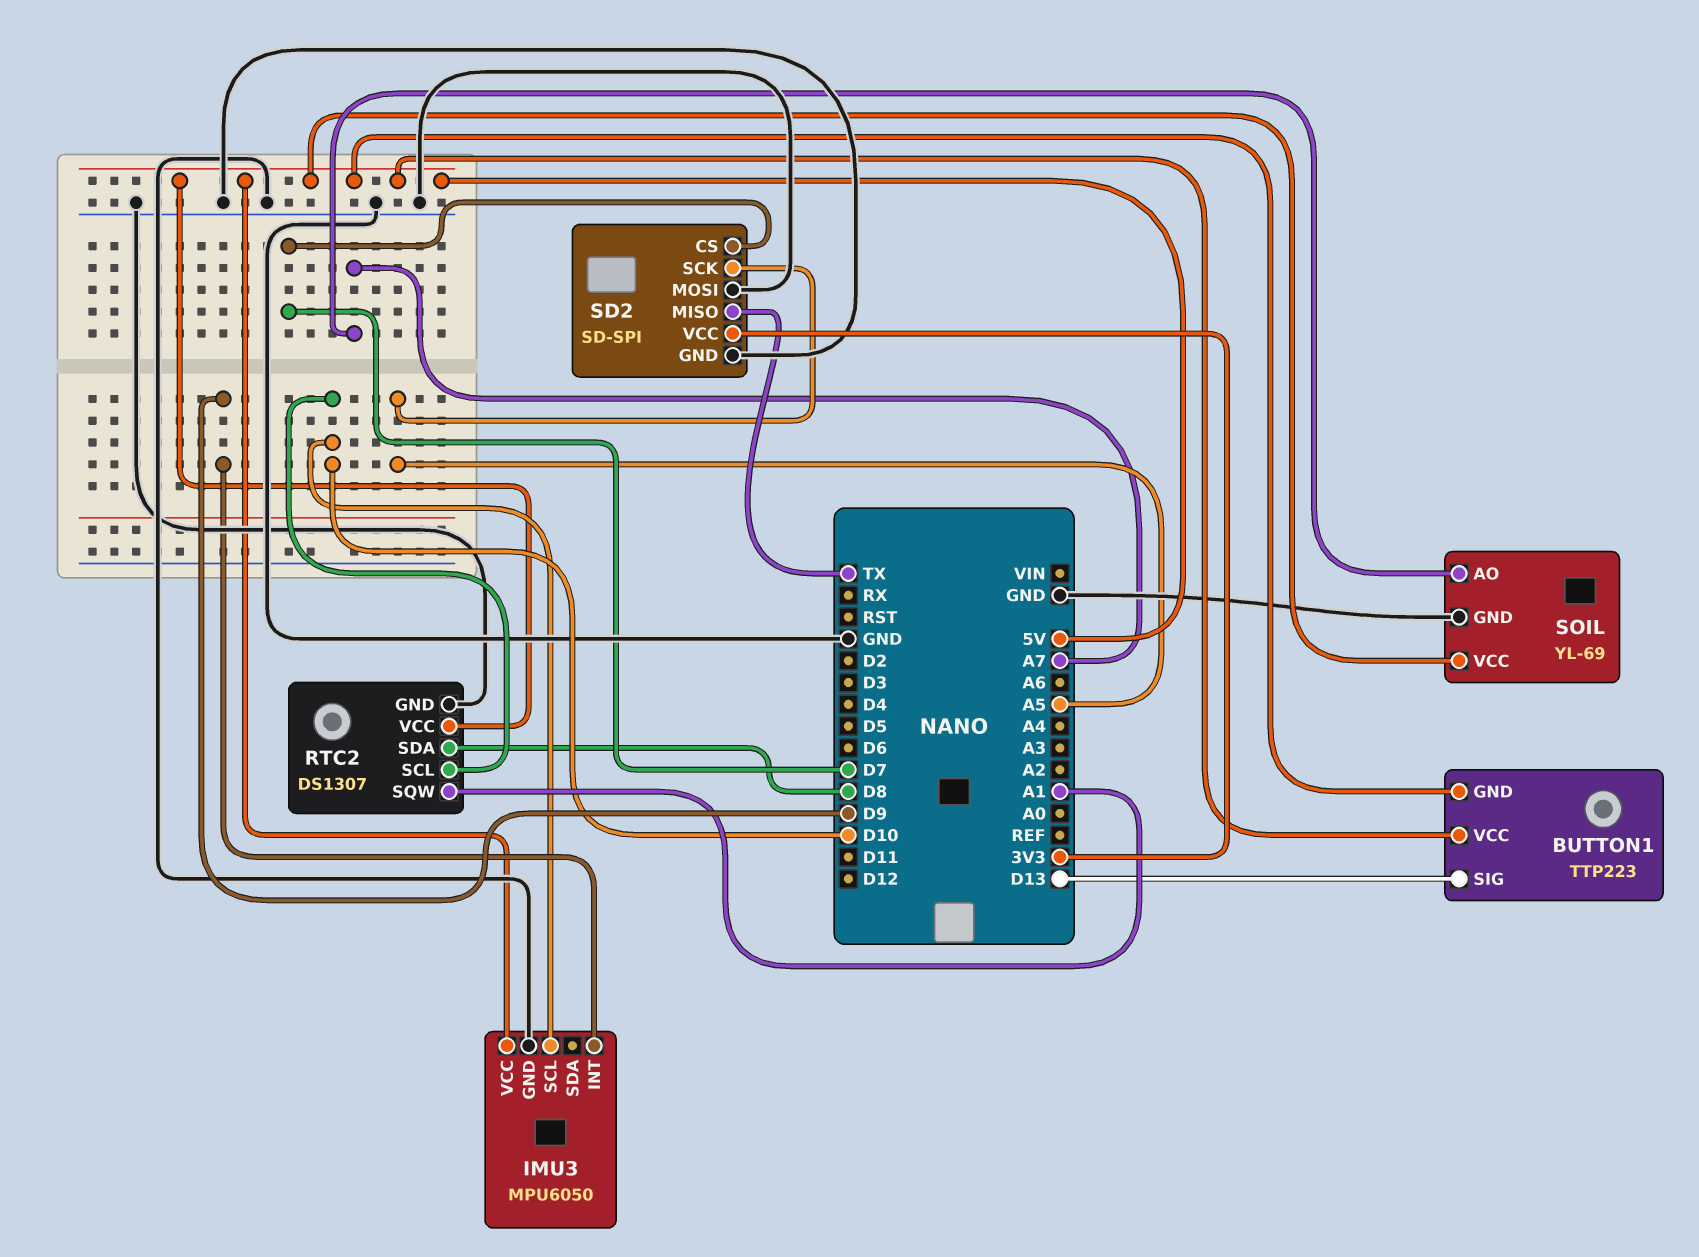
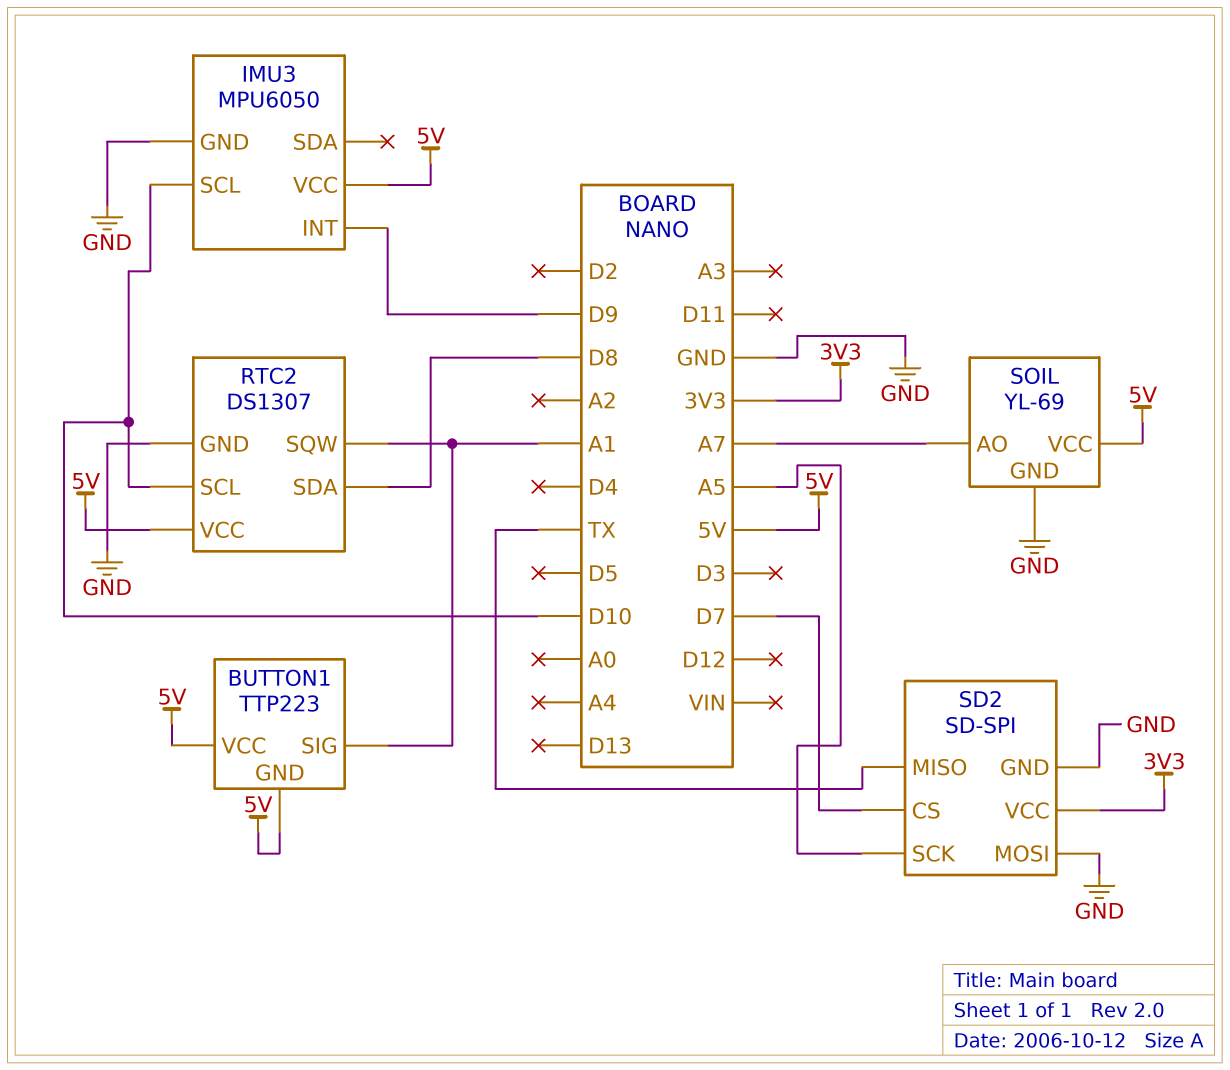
BUTTON1 pin SIG: D13 -> A1

